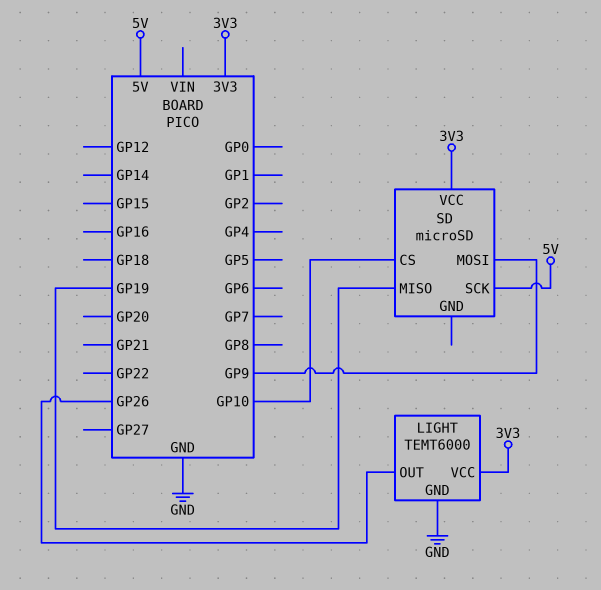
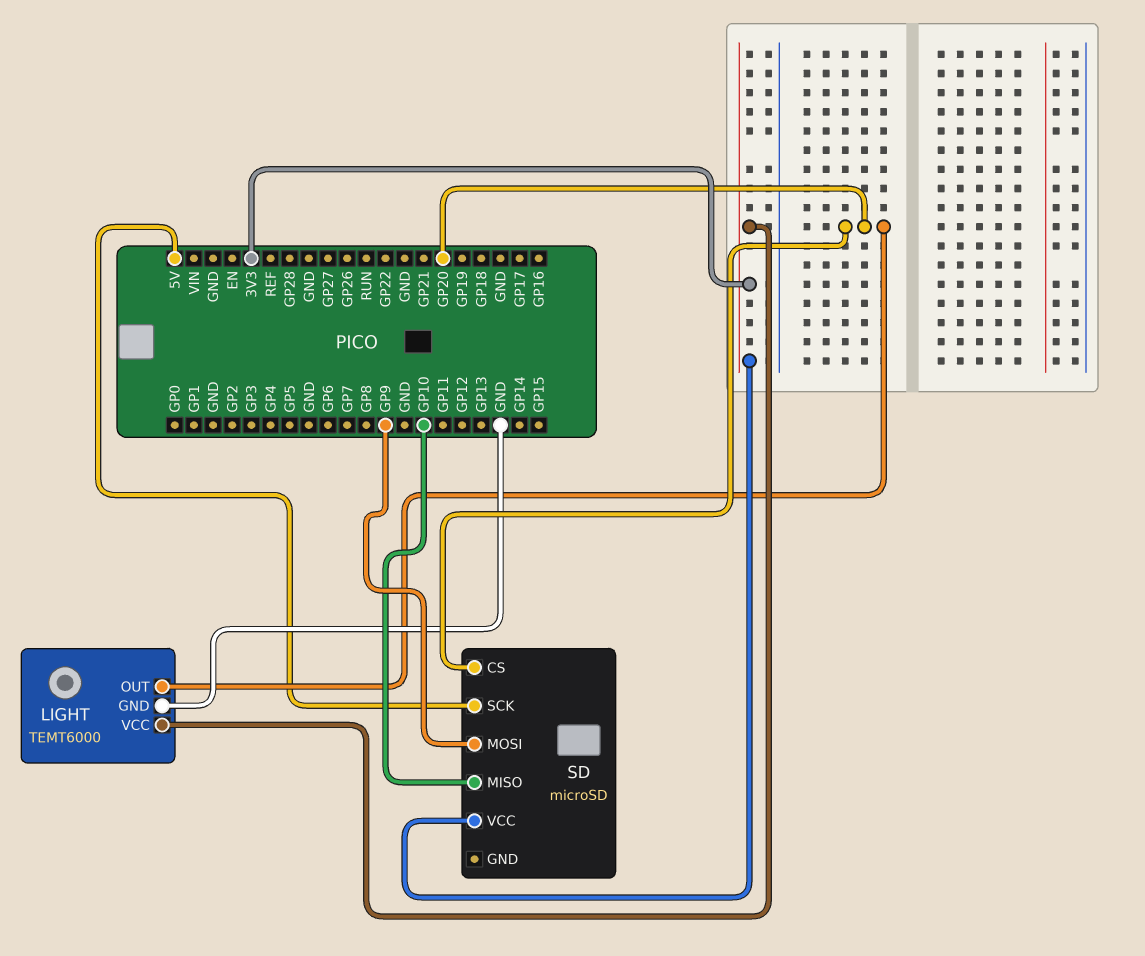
LIGHT pin OUT: GP26 -> GP20
SD pin CS: GP10 -> GP20
SD pin MISO: GP19 -> GP10

